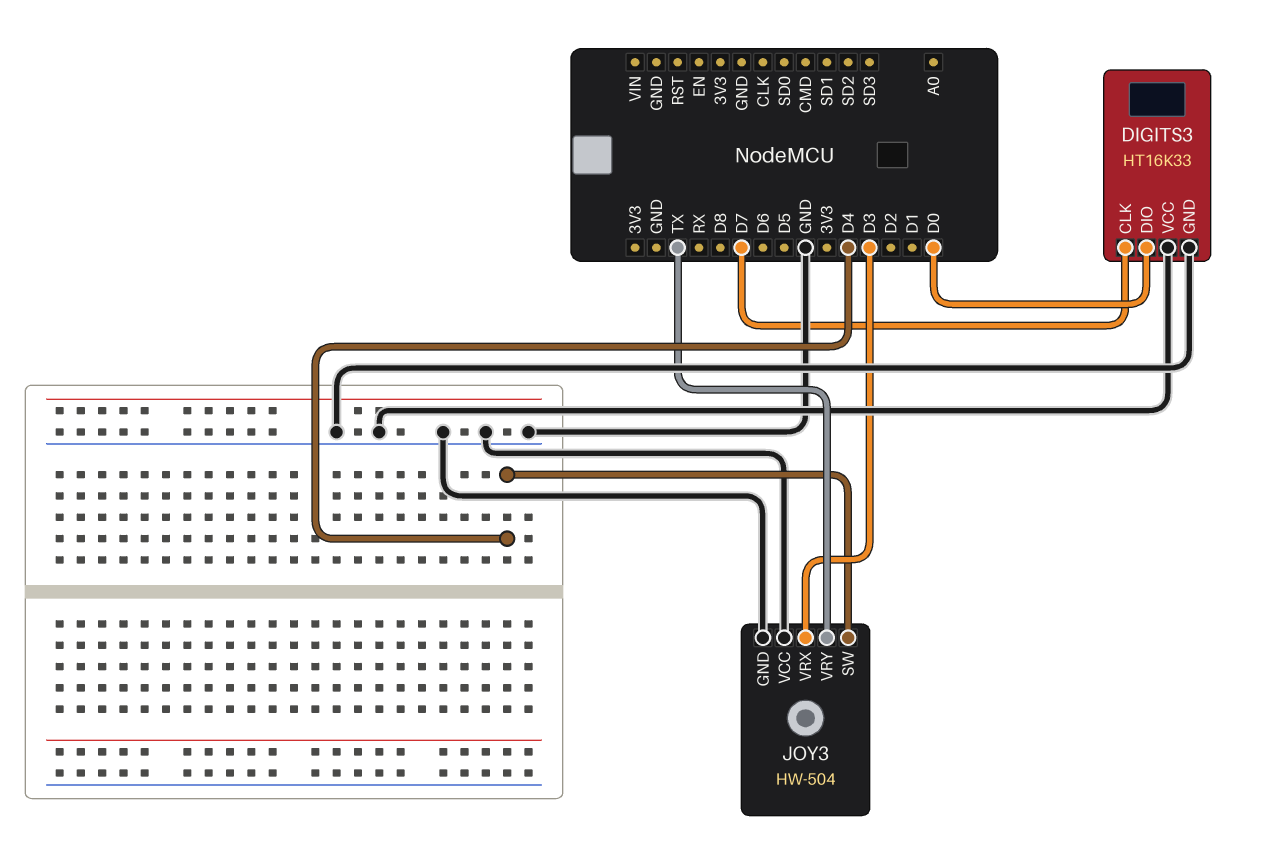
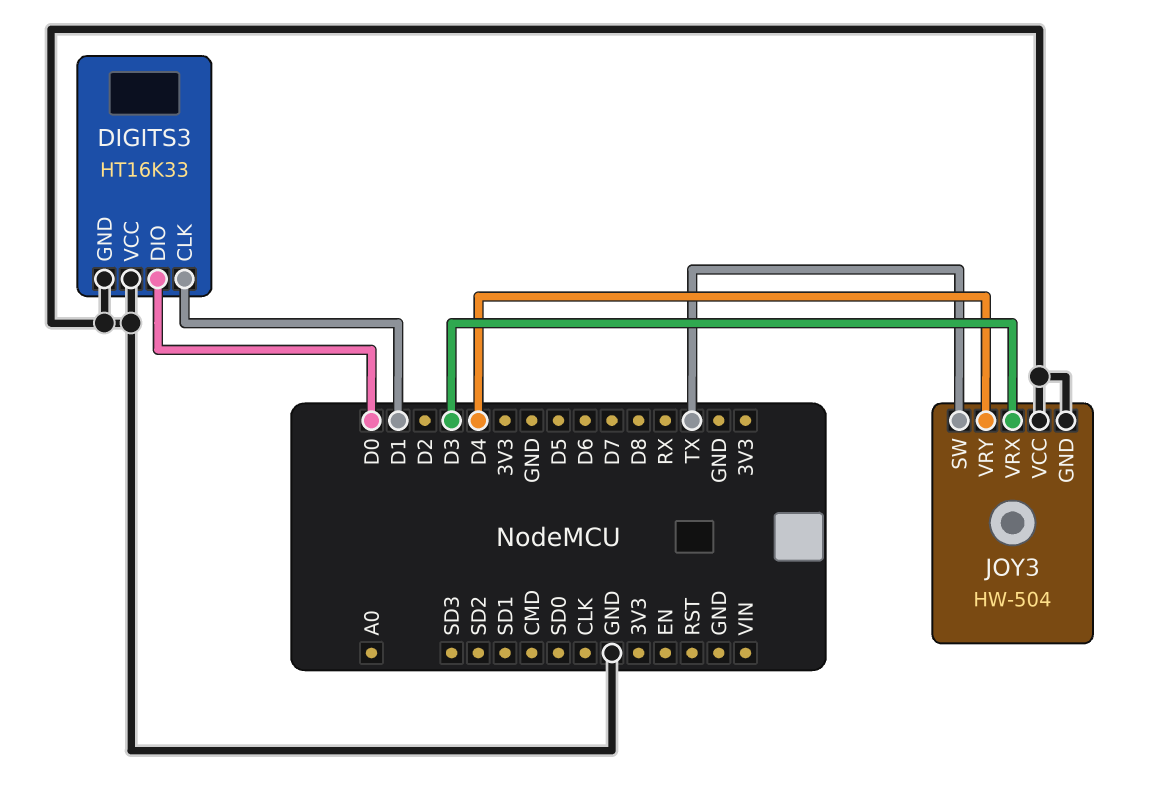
DIGITS3 pin CLK: D7 -> D1
JOY3 pin SW: D4 -> TX
JOY3 pin VRY: TX -> D4

